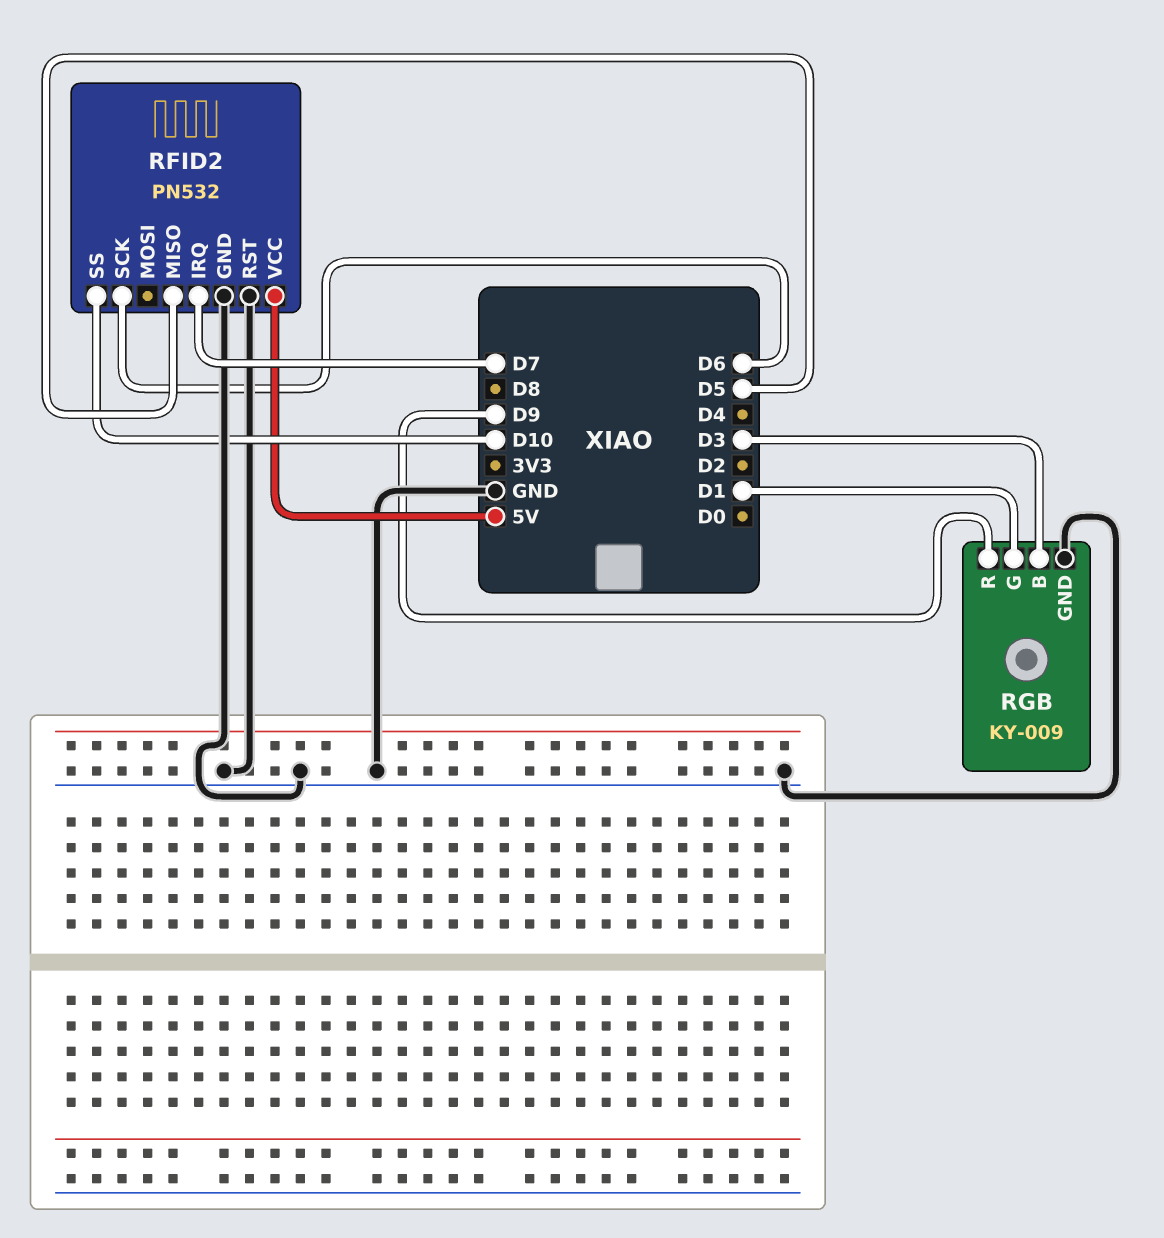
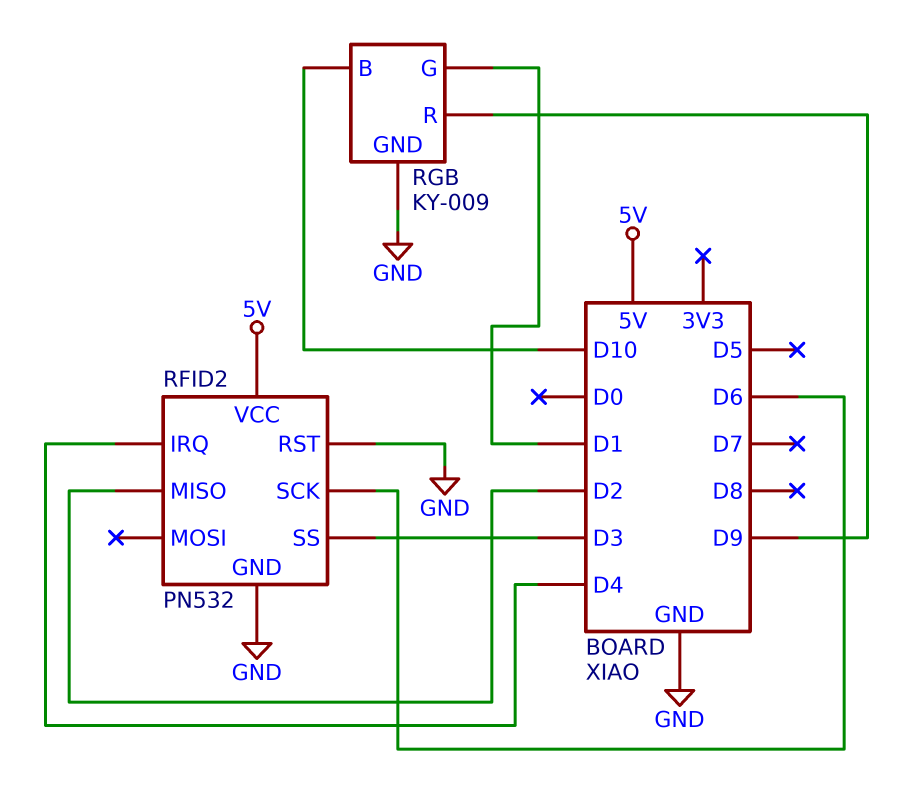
RFID2 pin IRQ: D7 -> D4
RFID2 pin MISO: D5 -> D2
RFID2 pin SS: D10 -> D3
RGB pin B: D3 -> D10

